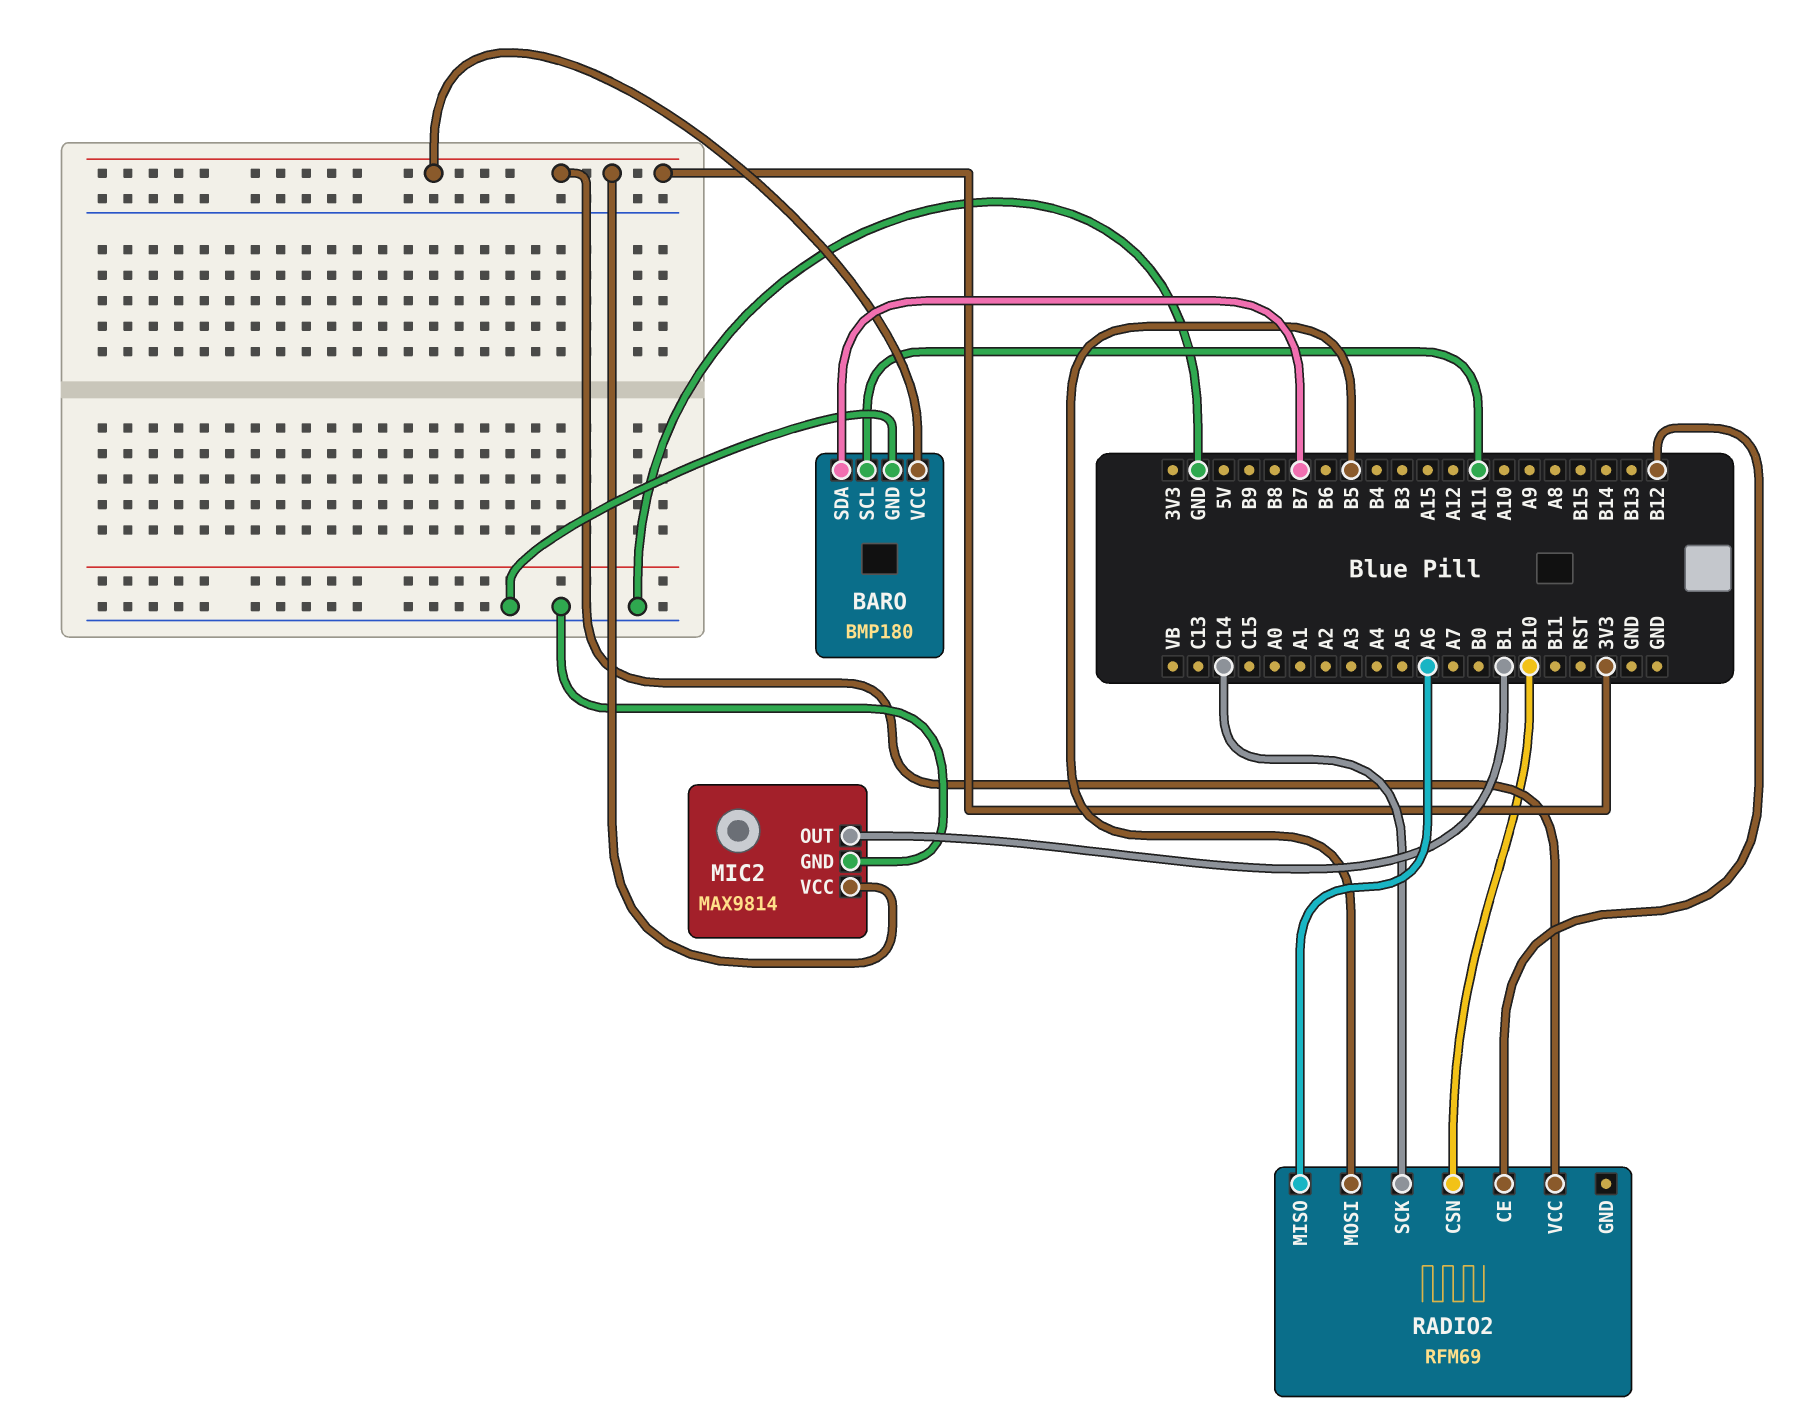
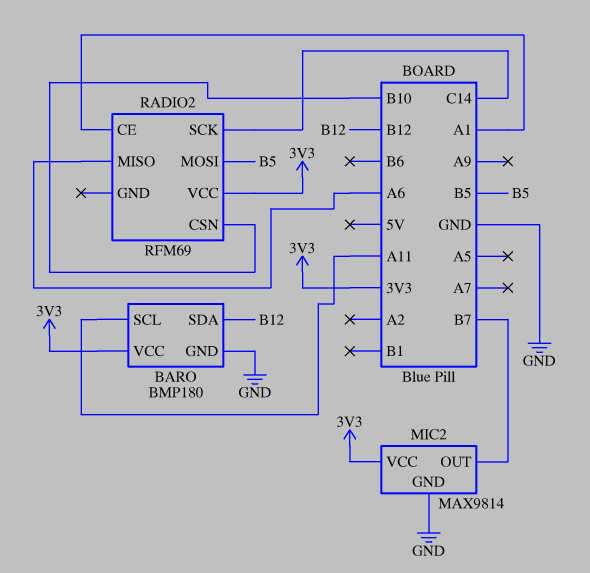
BARO pin SDA: B7 -> B12
MIC2 pin OUT: B1 -> B7
RADIO2 pin CE: B12 -> A1

